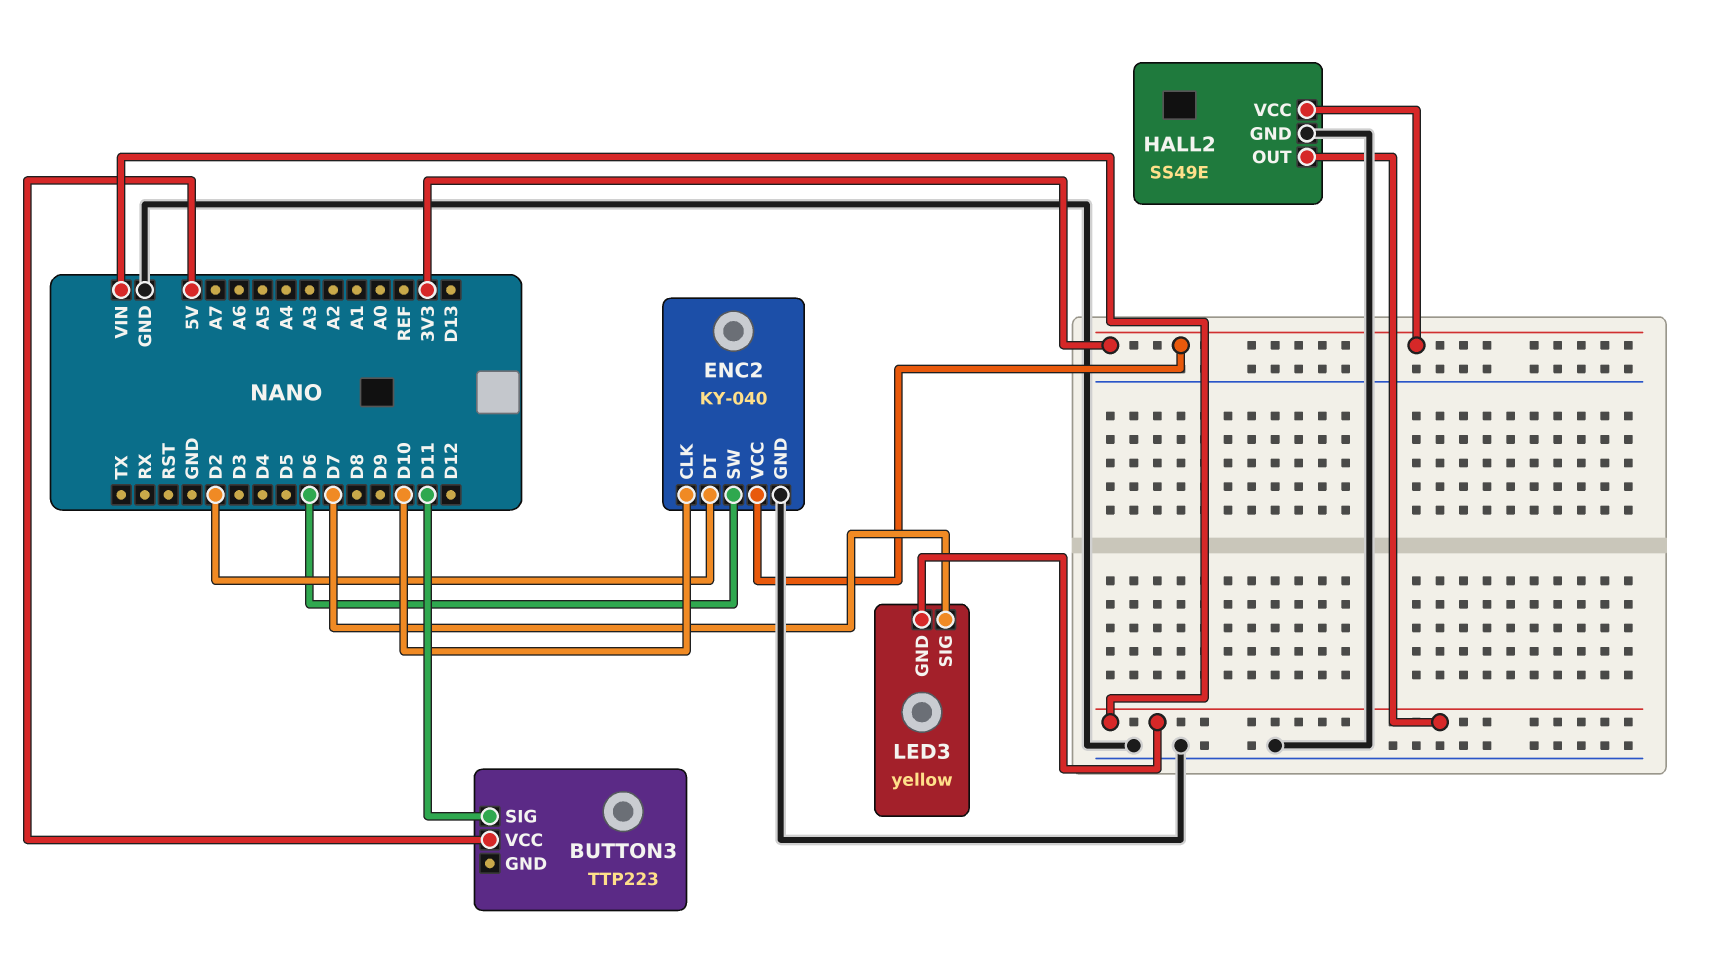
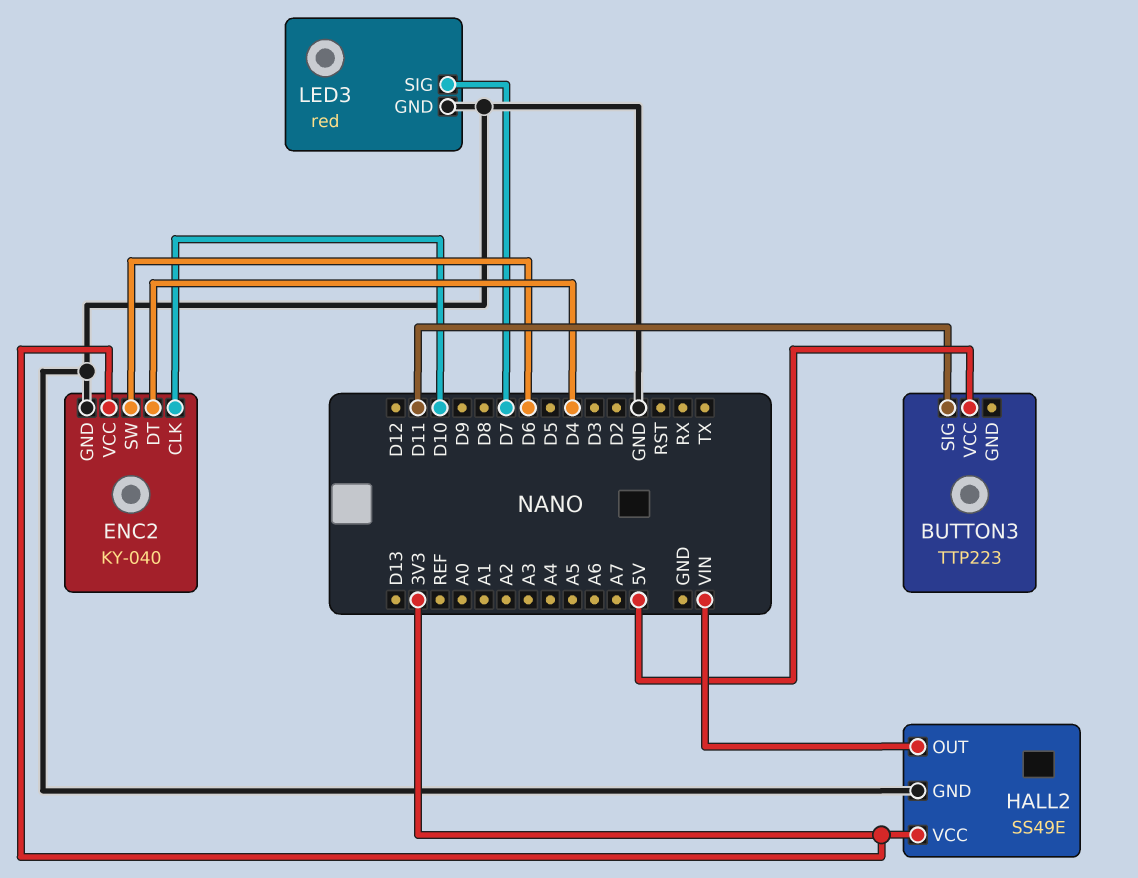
ENC2 pin DT: D2 -> D4
LED3: yellow -> red
LED3 pin GND: VIN -> GND

